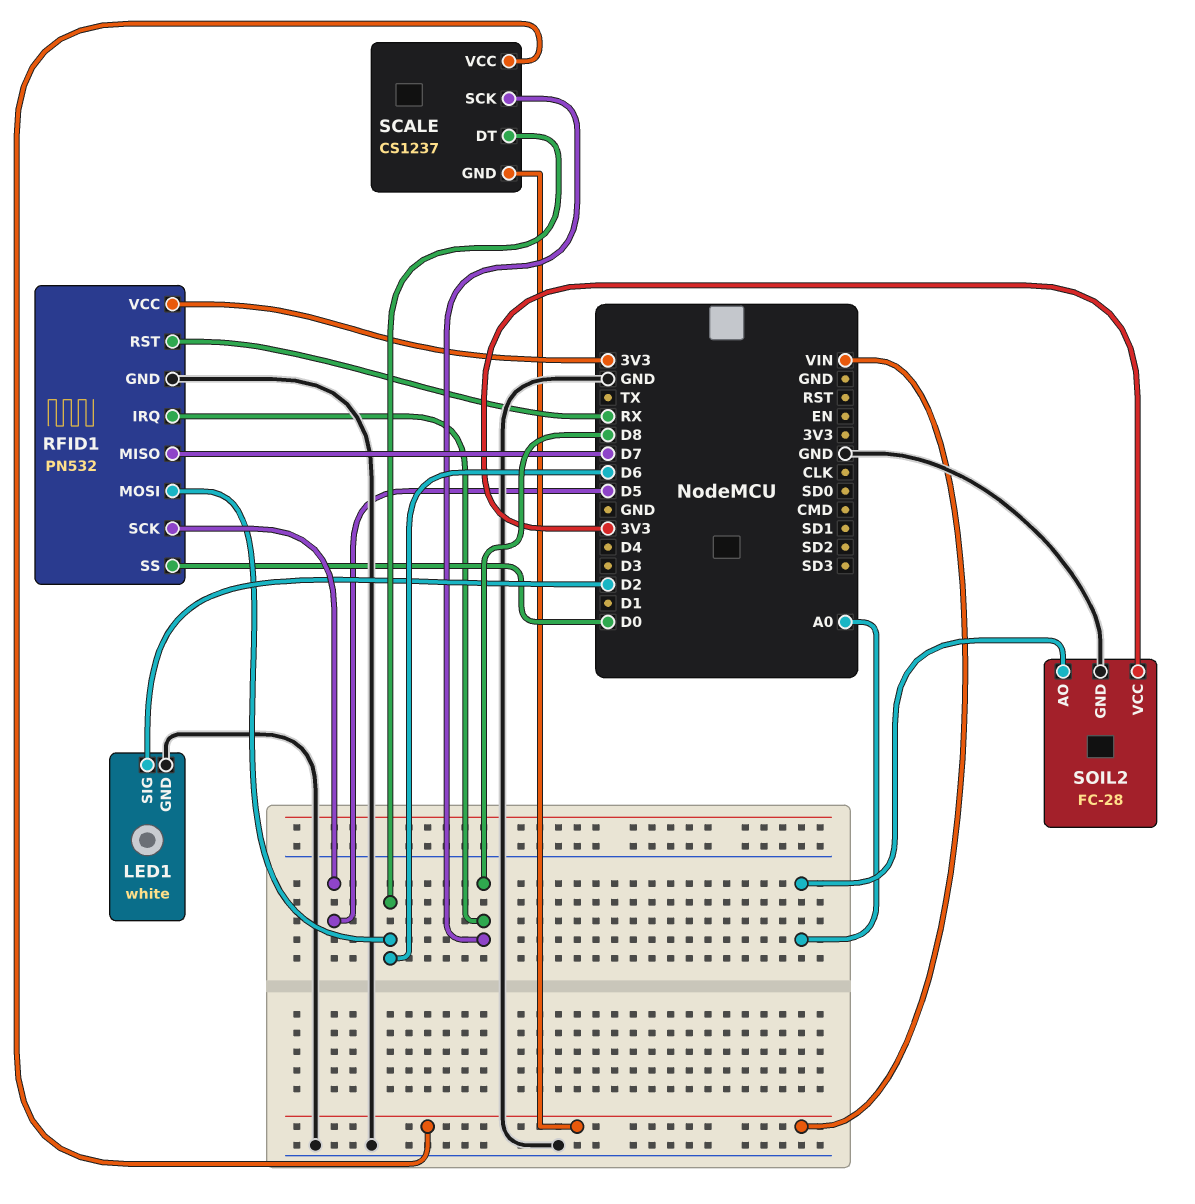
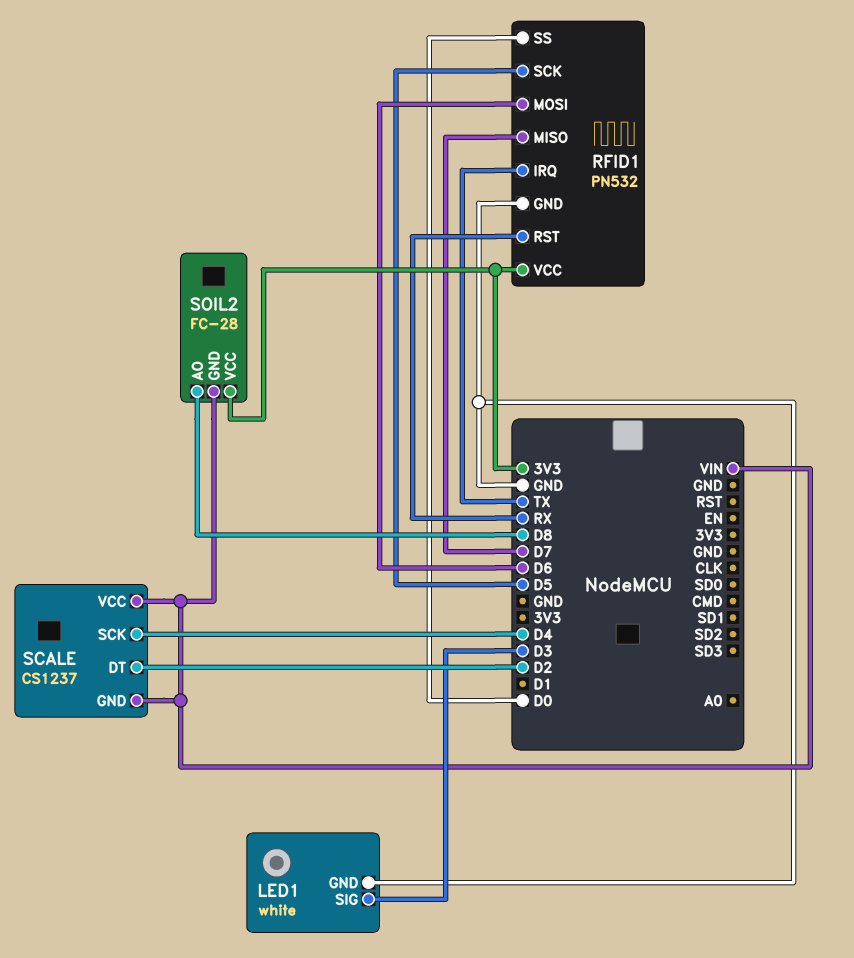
LED1 pin SIG: D2 -> D3
RFID1 pin IRQ: D8 -> TX
SCALE pin DT: D6 -> D2
SCALE pin SCK: D8 -> D4
SOIL2 pin AO: A0 -> D8
SOIL2 pin GND: GND -> VIN

